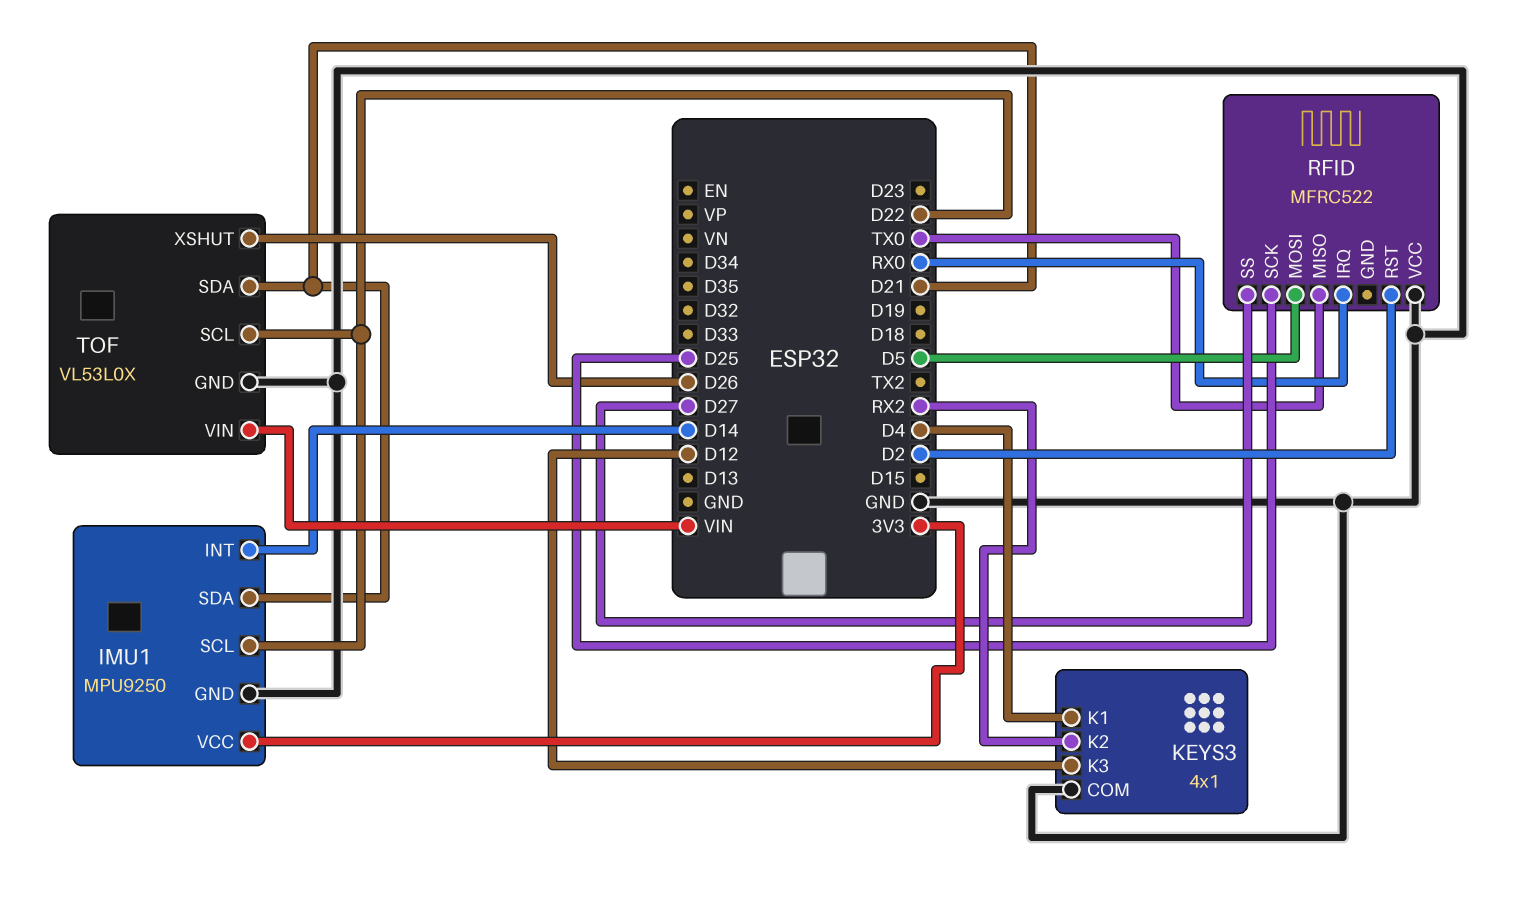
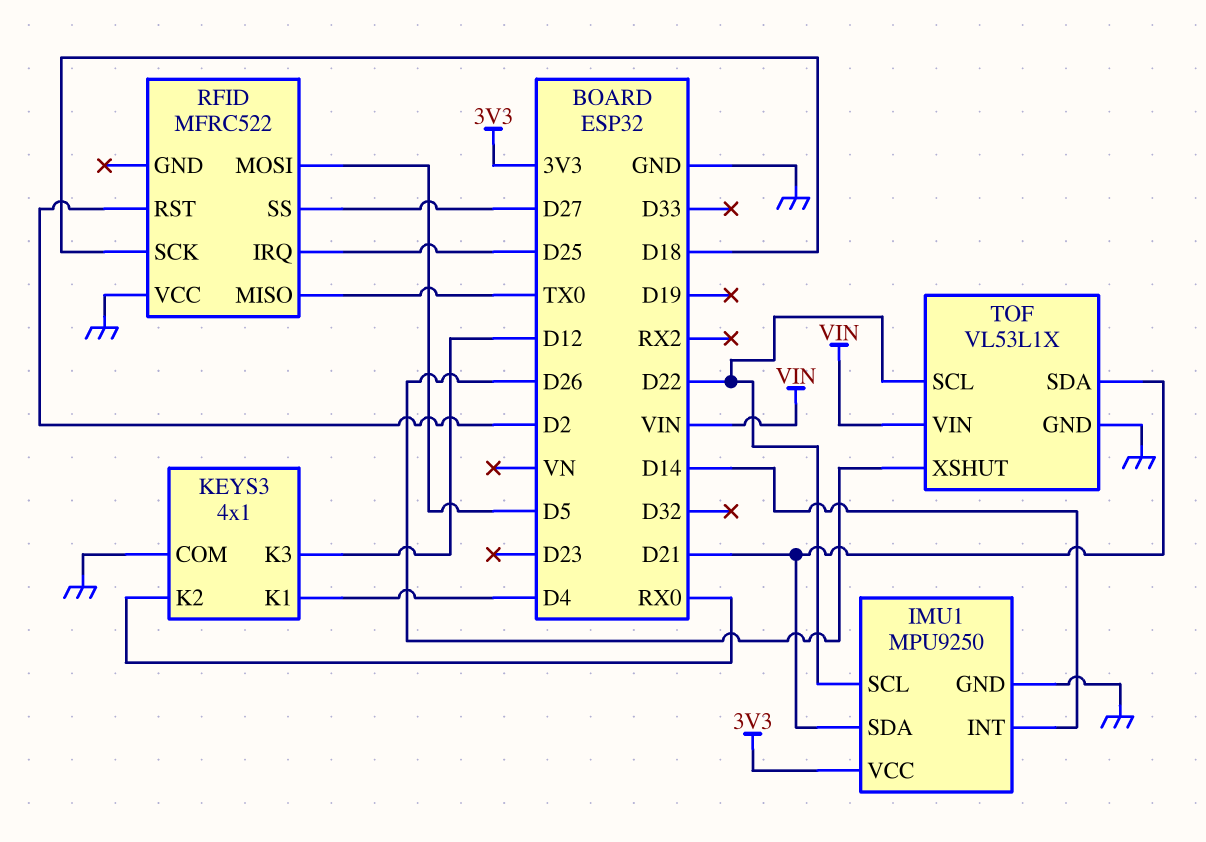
KEYS3 pin K2: RX2 -> RX0
RFID pin IRQ: RX0 -> D25
RFID pin SCK: D25 -> D18
TOF: VL53L0X -> VL53L1X

